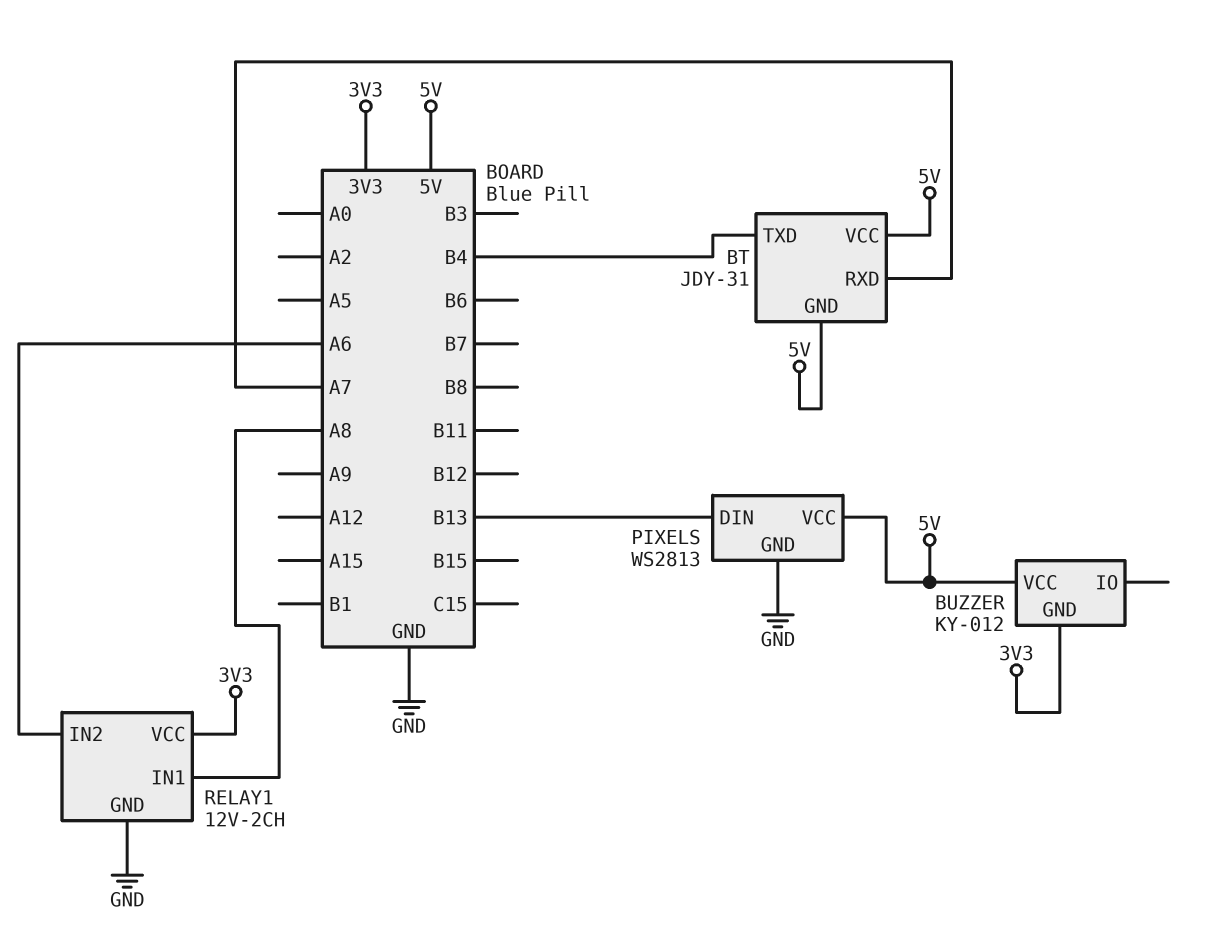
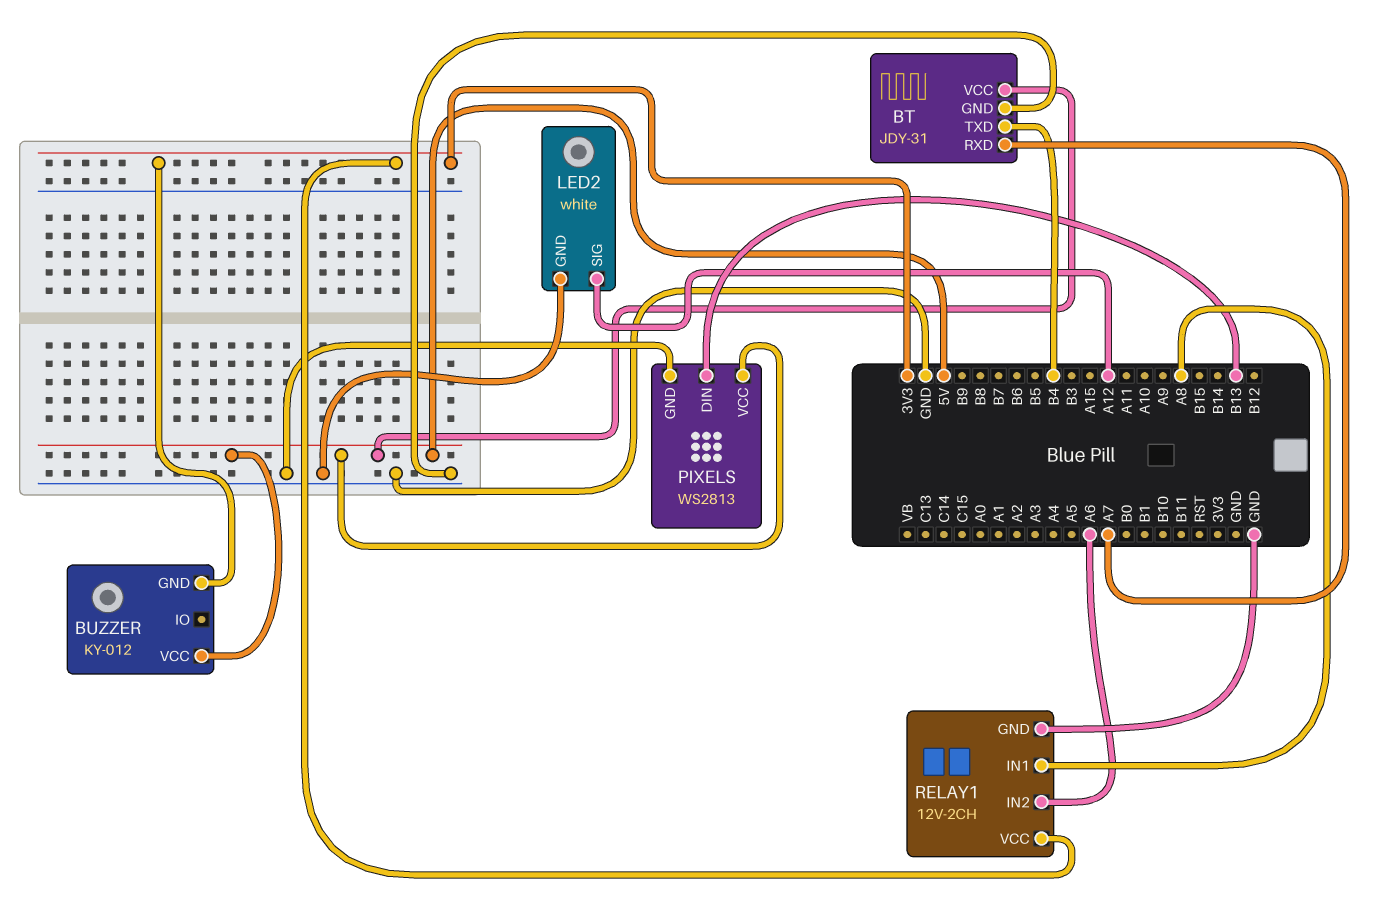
BT pin GND: 5V -> GND
LED2: none -> white
LED2 pin GND: none -> GND
LED2 pin SIG: none -> A12

